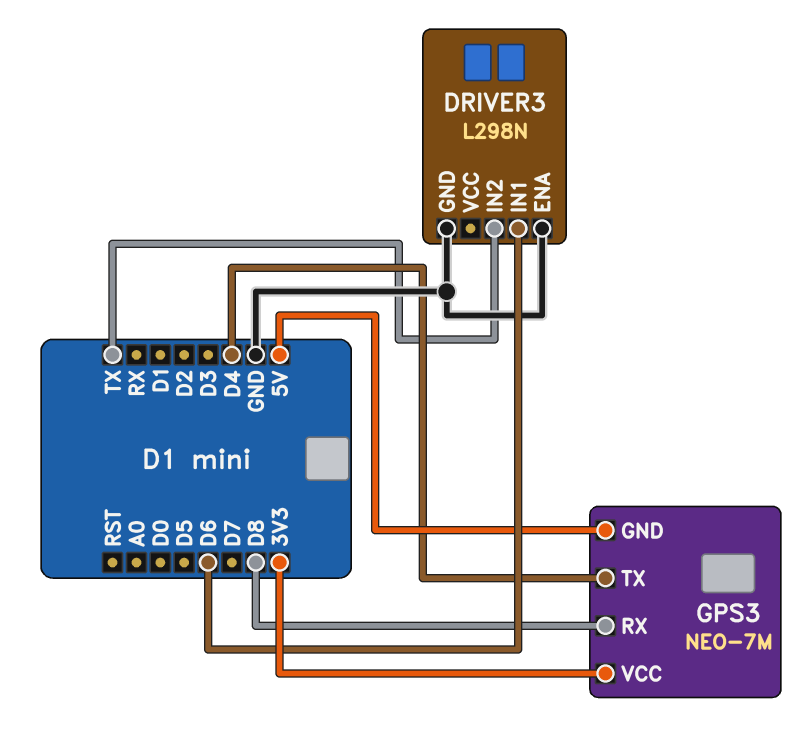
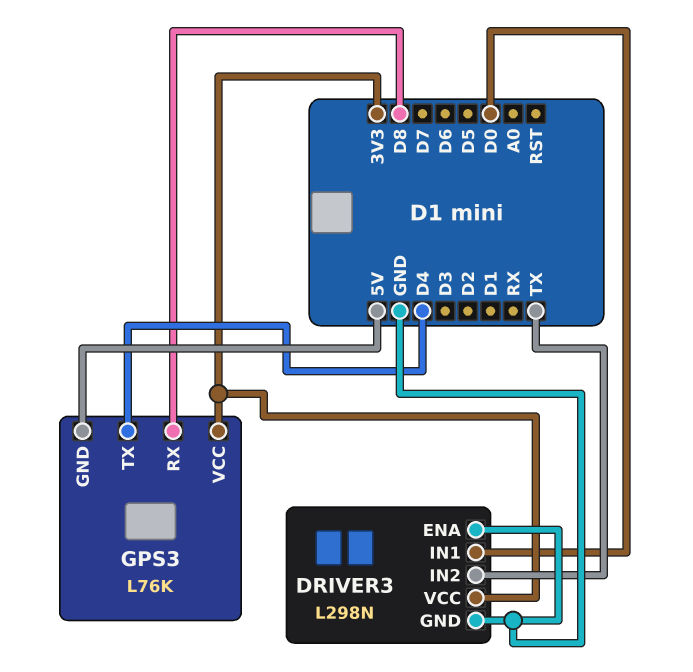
DRIVER3 pin IN1: D6 -> D0
DRIVER3 pin VCC: none -> 3V3
GPS3: NEO-7M -> L76K

